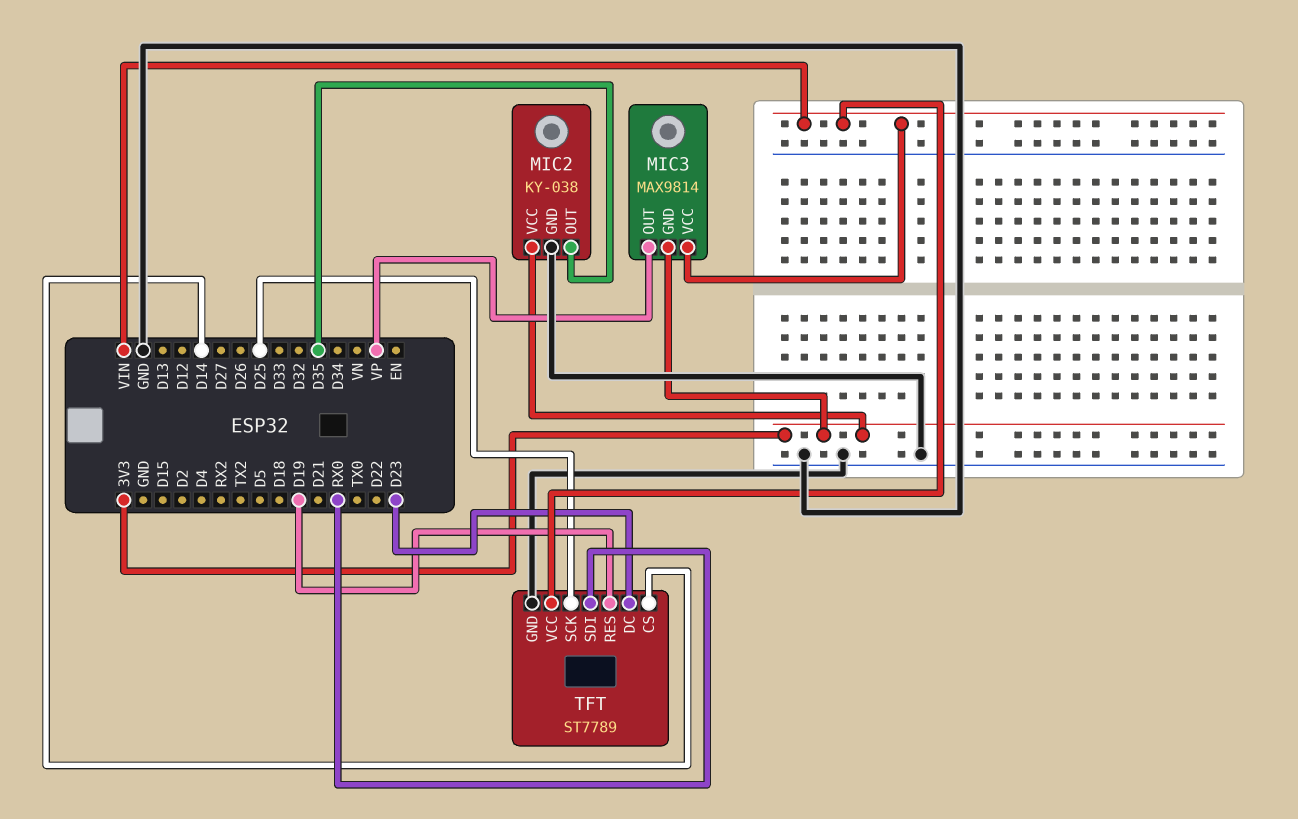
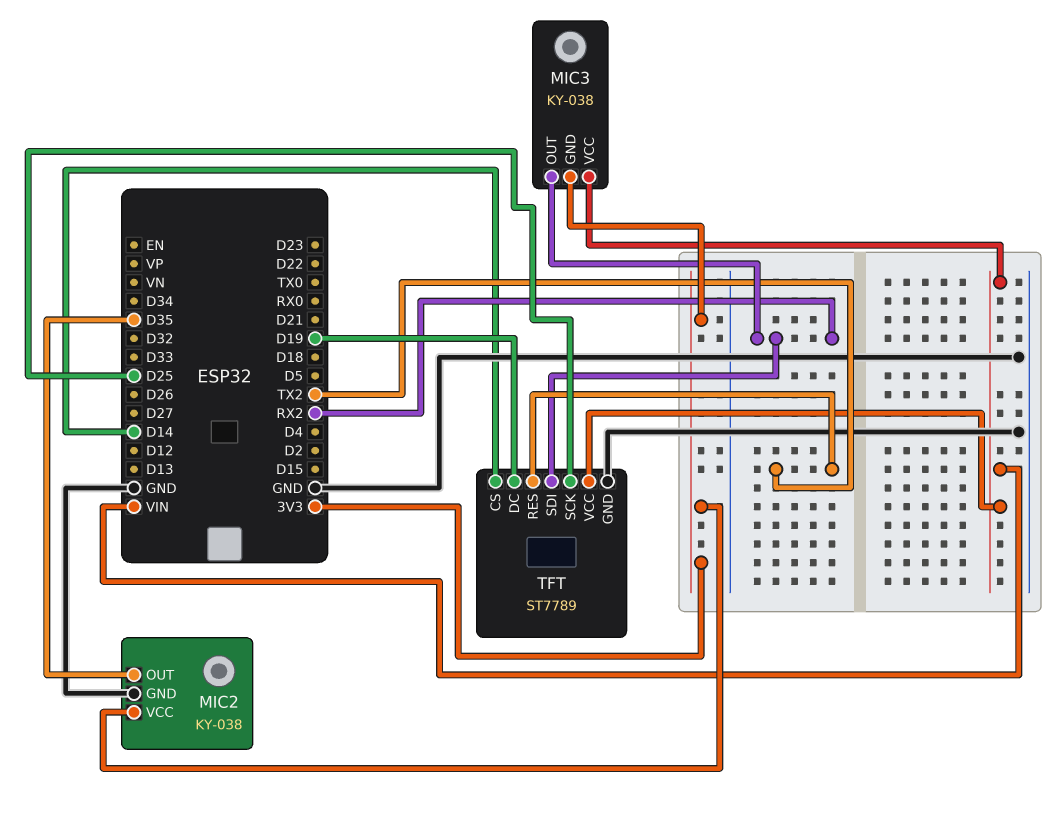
MIC3: MAX9814 -> KY-038
MIC3 pin OUT: VP -> RX2
TFT pin DC: D23 -> D19
TFT pin RES: D19 -> TX2
TFT pin SDI: RX0 -> RX2

